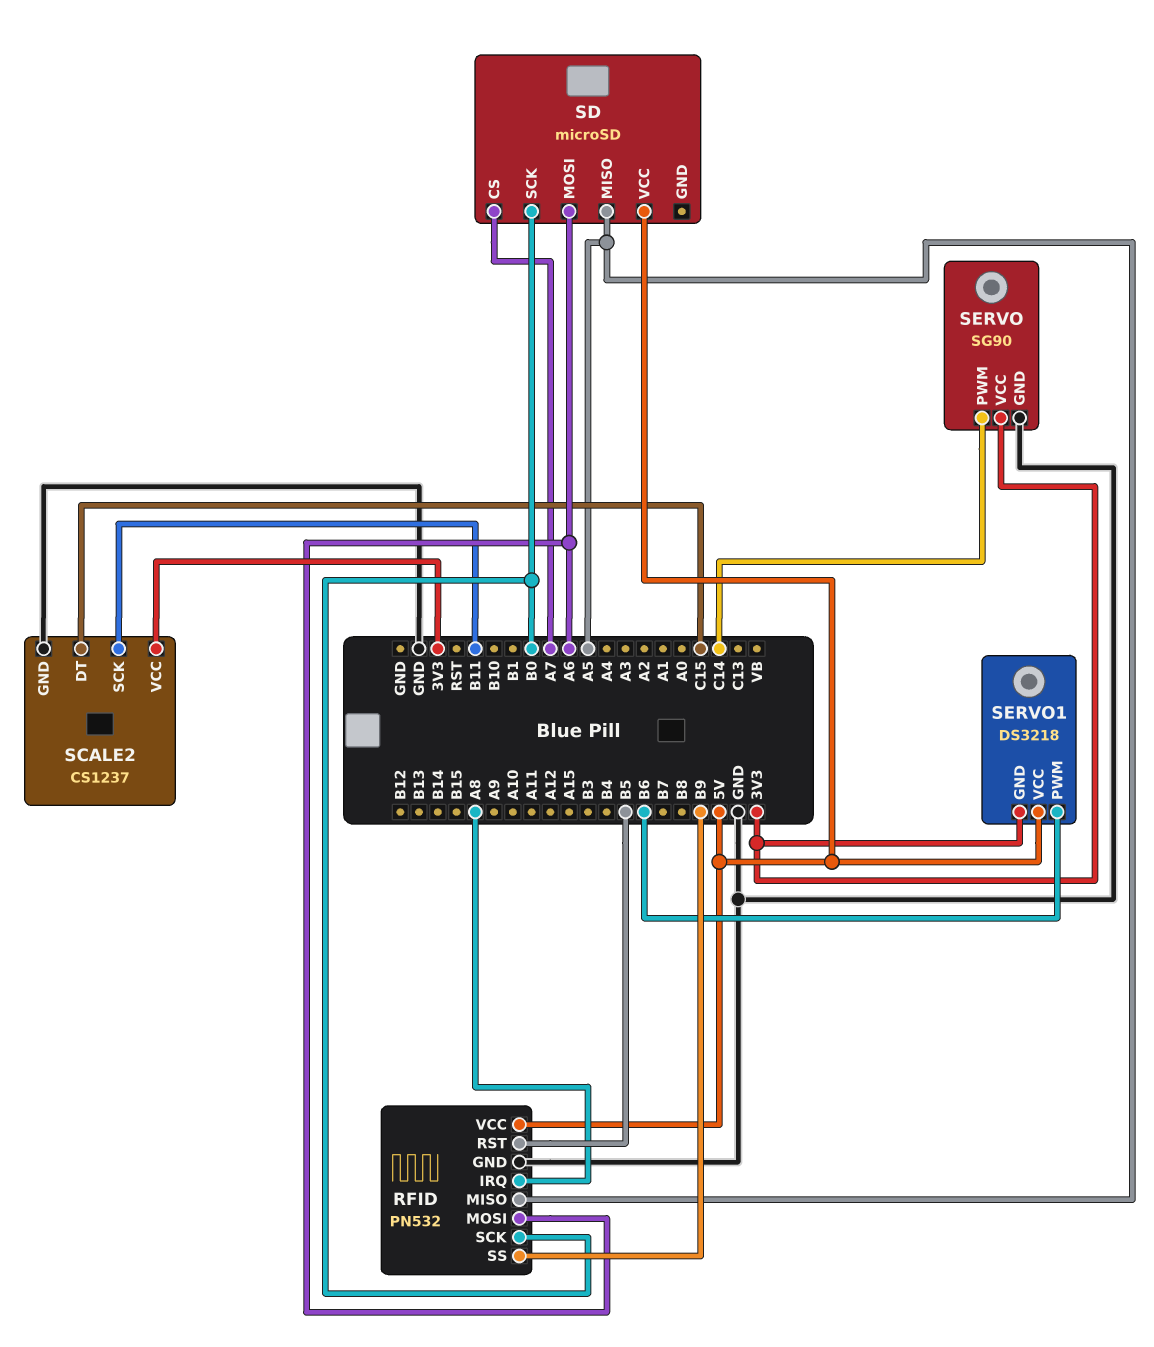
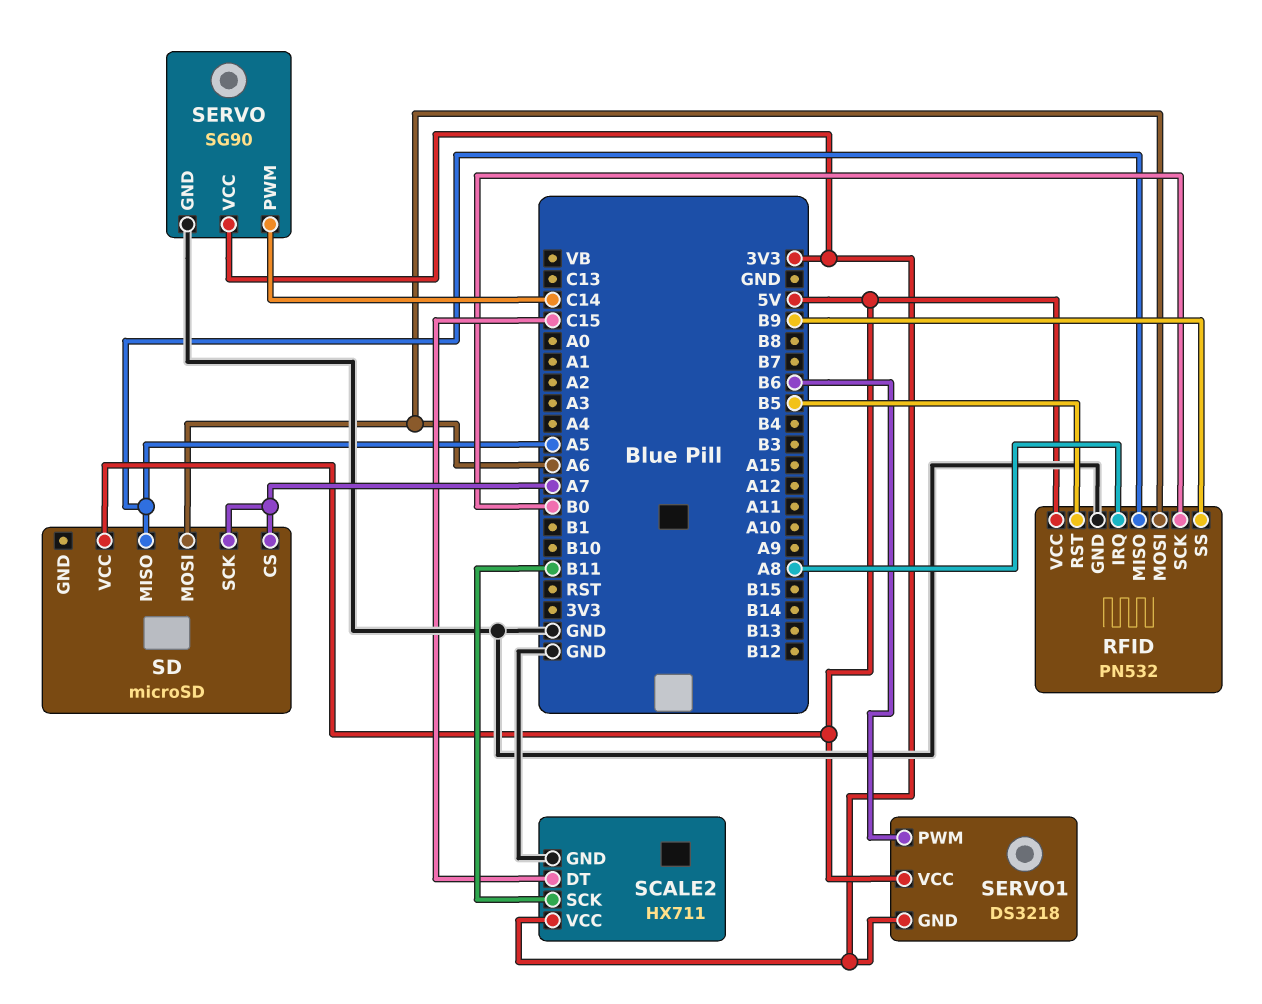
SCALE2: CS1237 -> HX711
SD pin SCK: B0 -> A7

